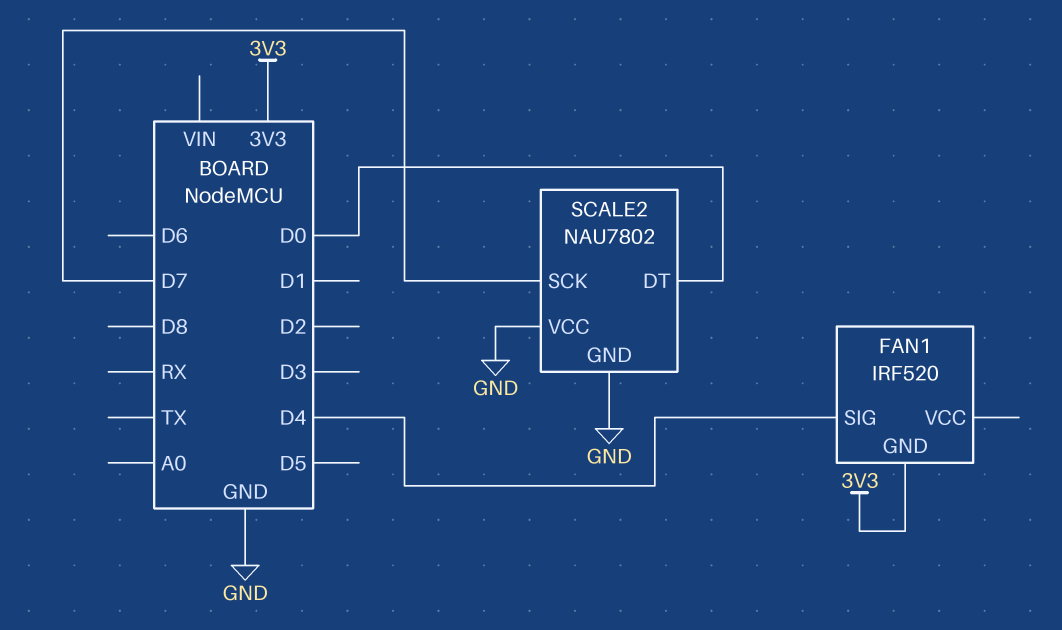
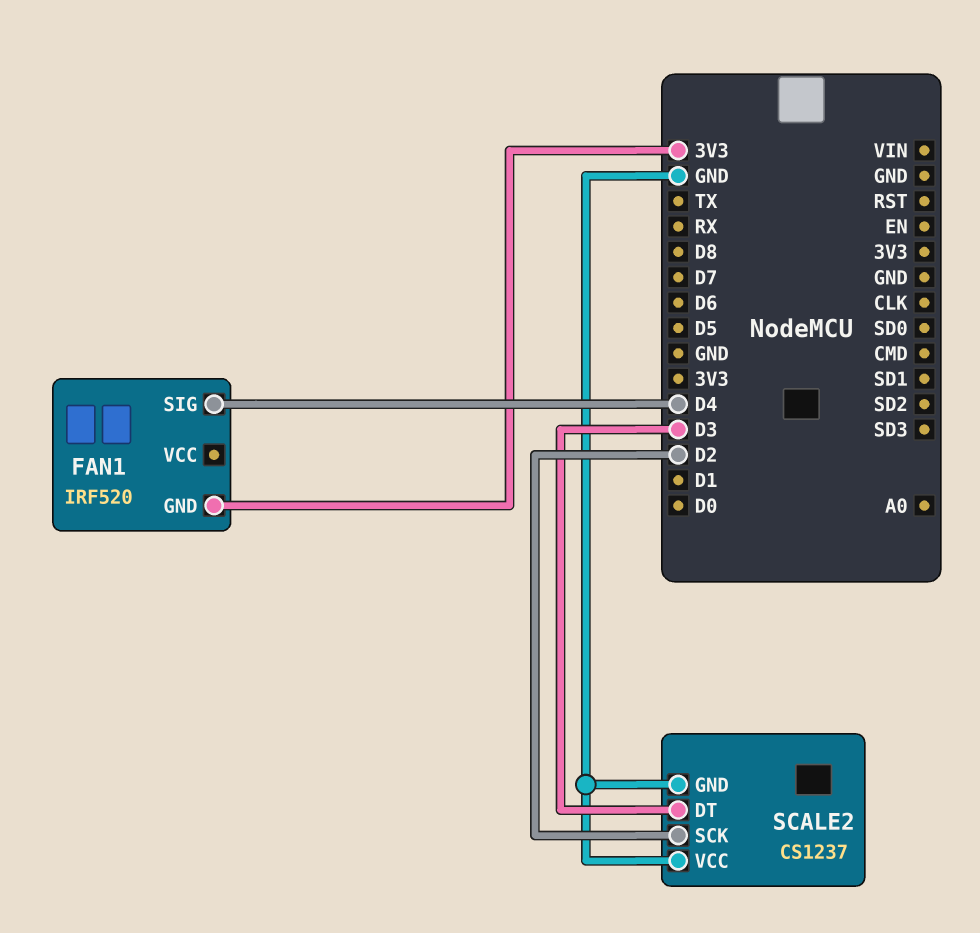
SCALE2: NAU7802 -> CS1237
SCALE2 pin DT: D0 -> D3
SCALE2 pin SCK: D7 -> D2

